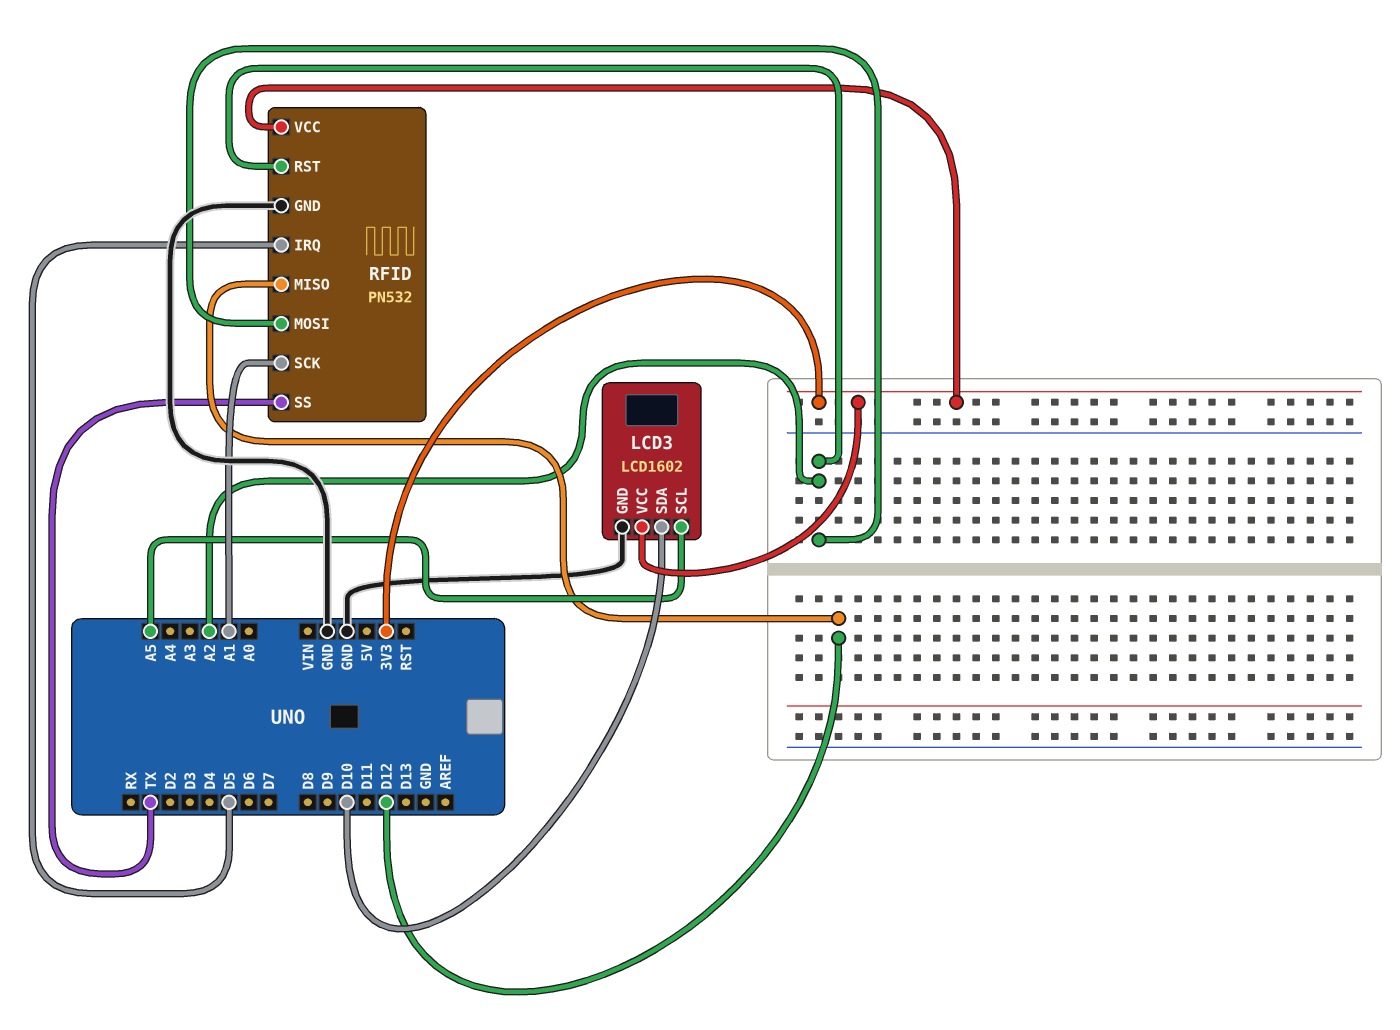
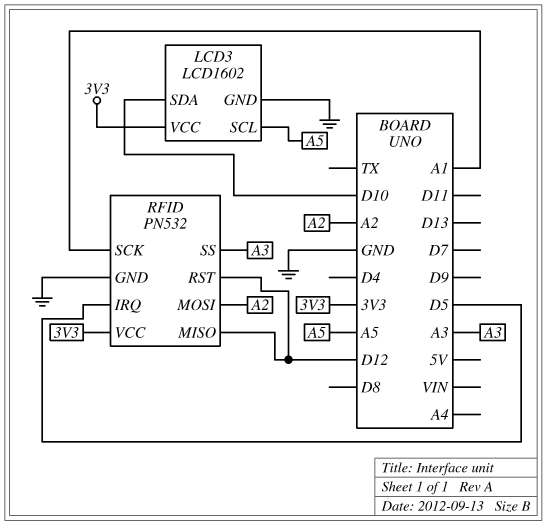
RFID pin RST: A2 -> D12
RFID pin SS: TX -> A3

